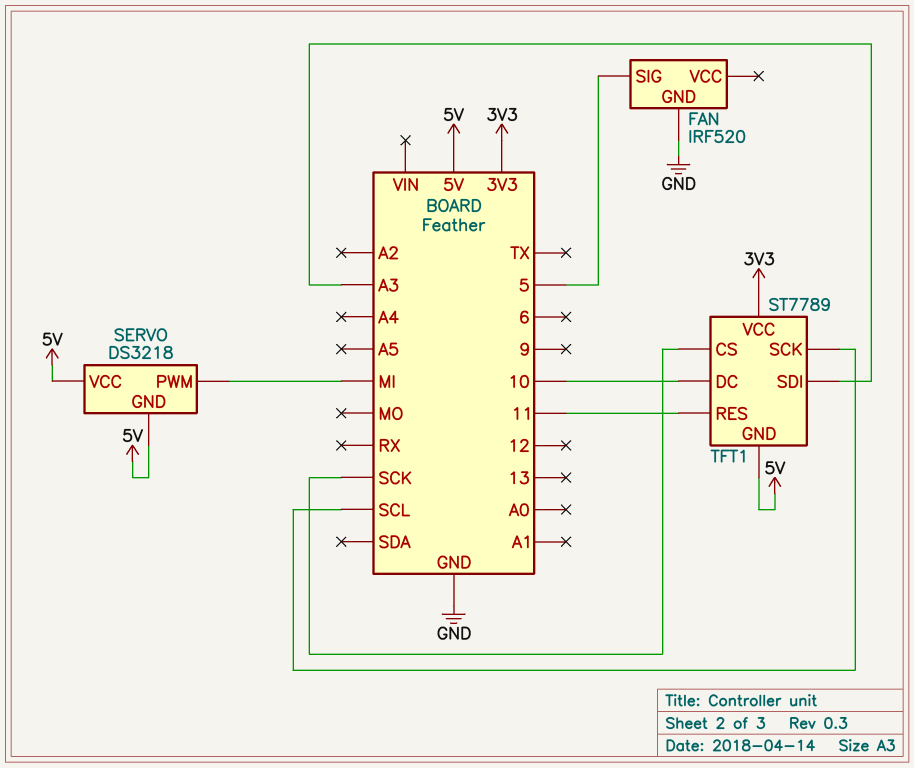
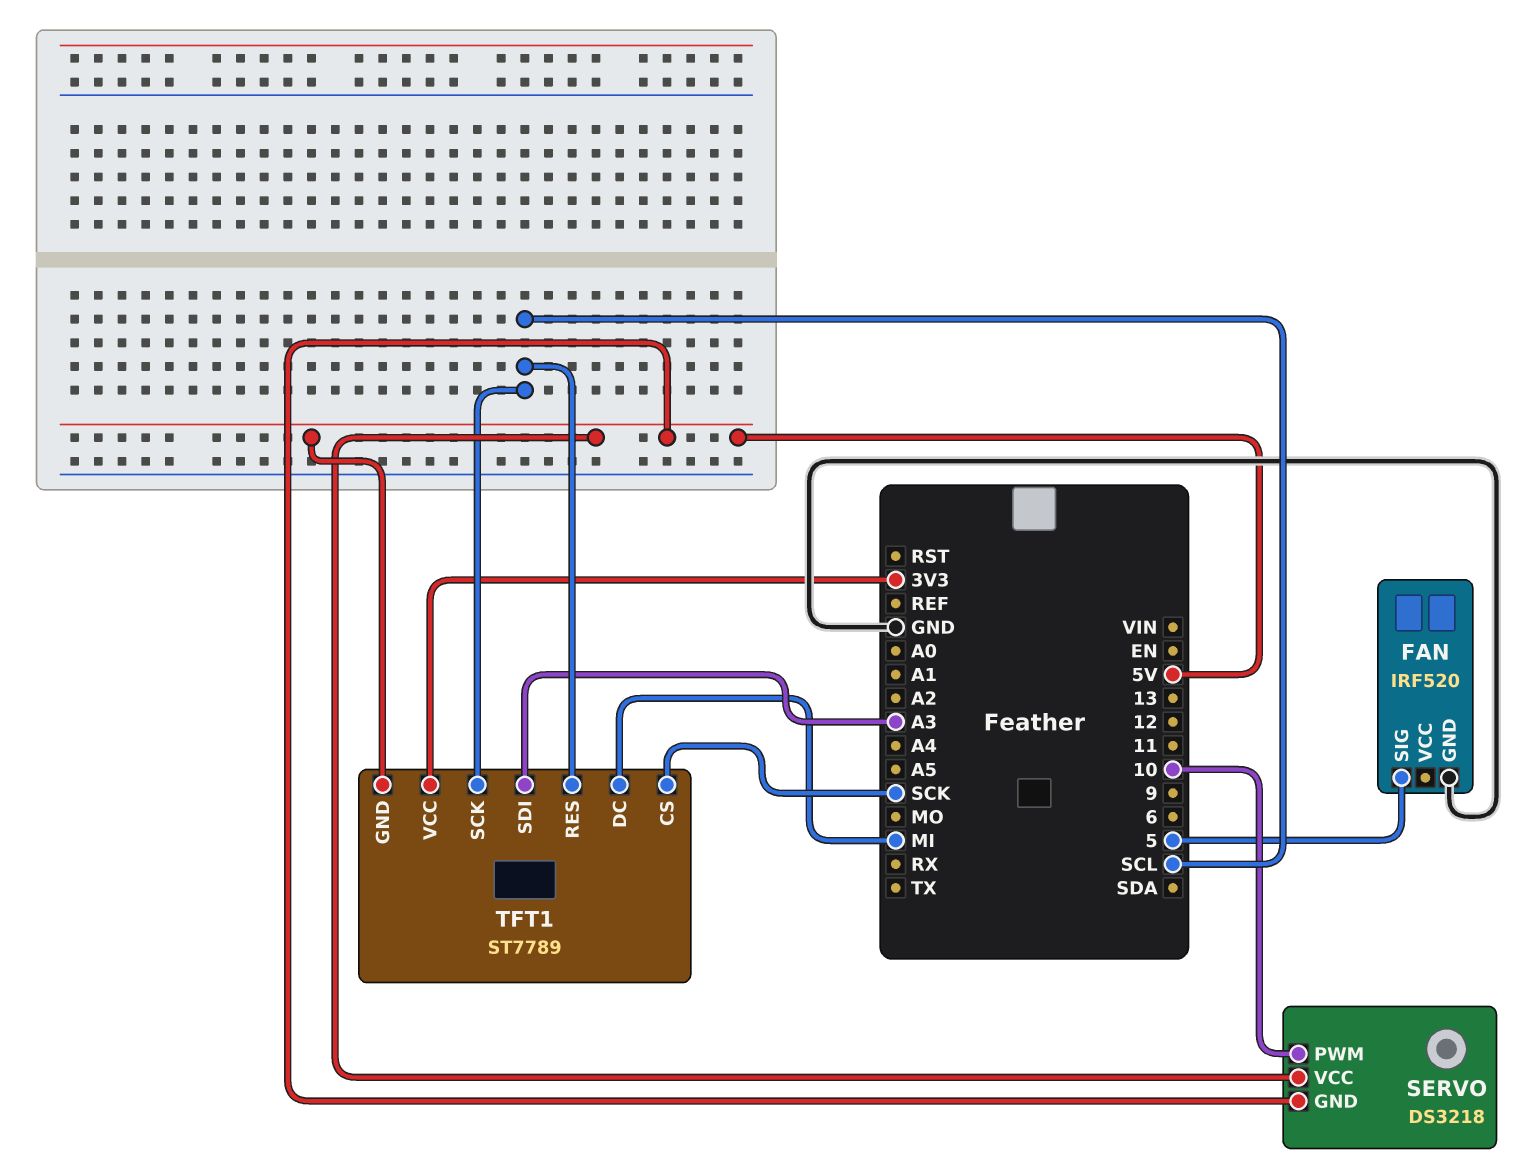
SERVO pin PWM: MI -> 10
TFT1 pin DC: 10 -> MI
TFT1 pin RES: 11 -> SCL

